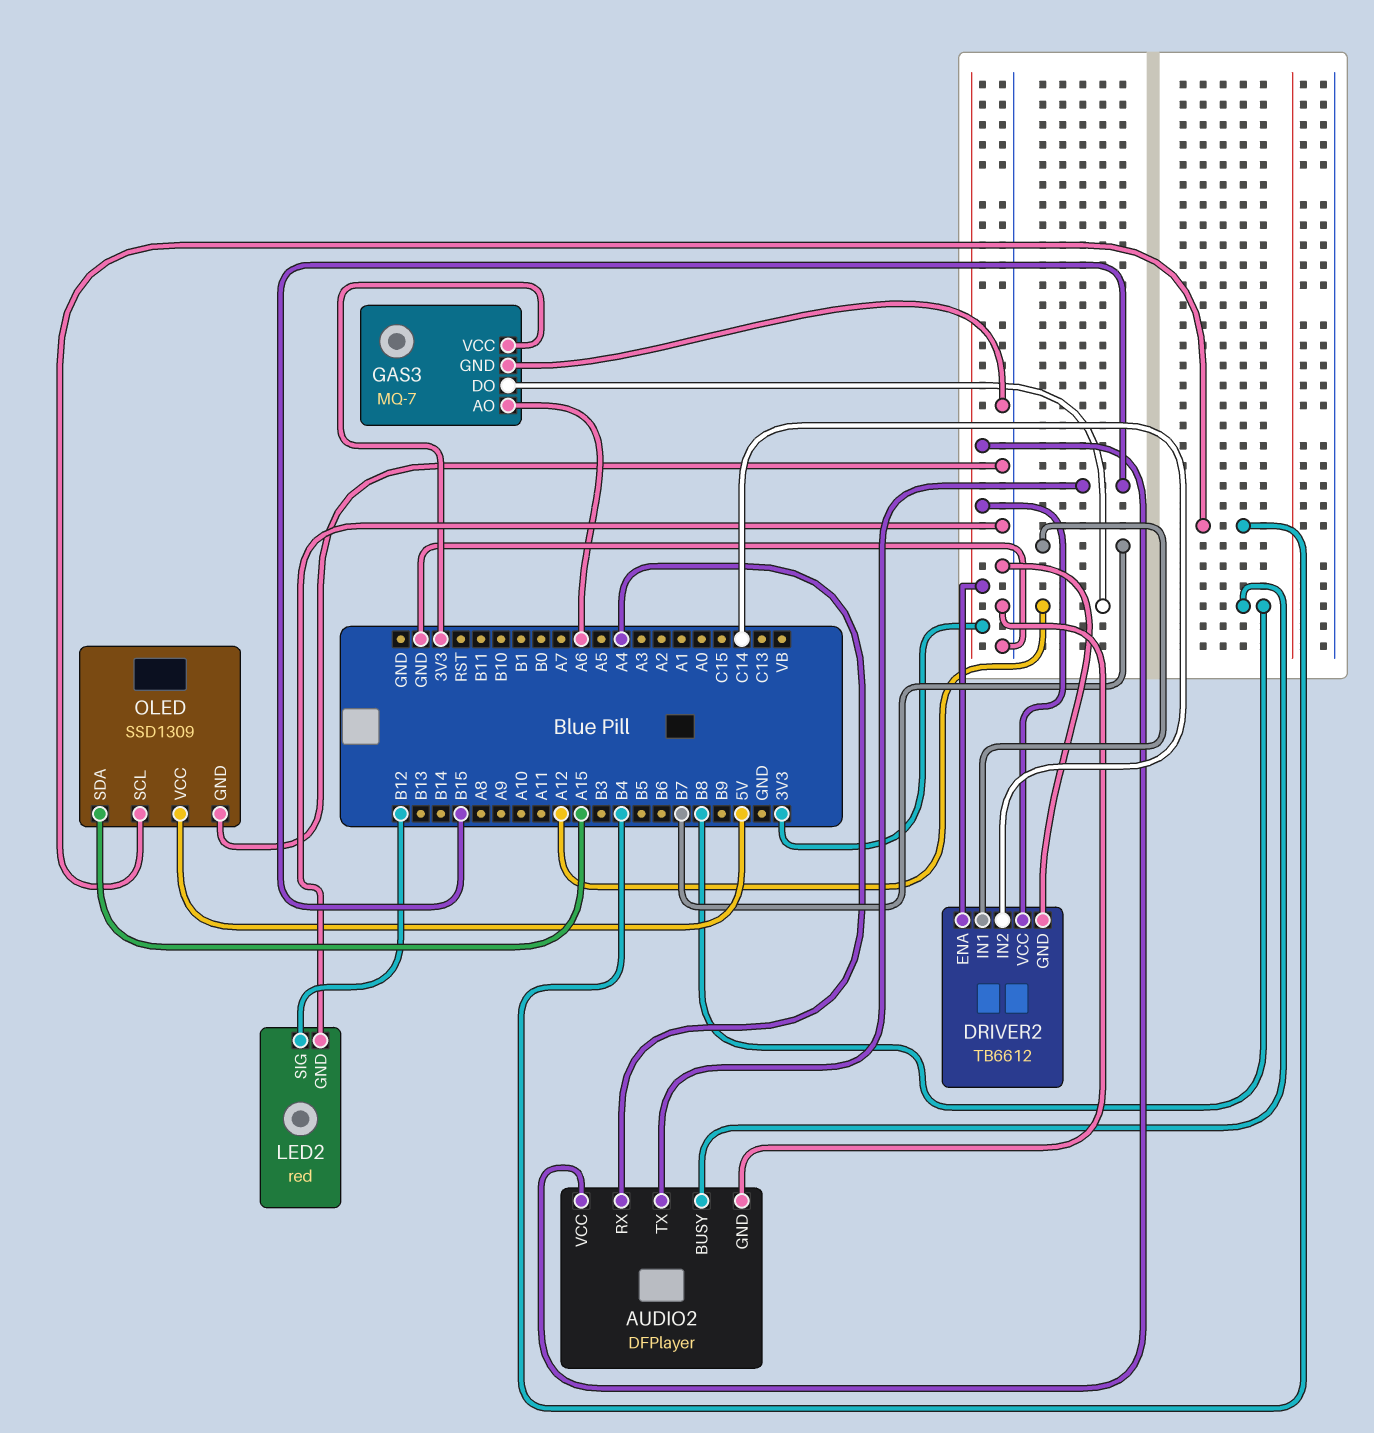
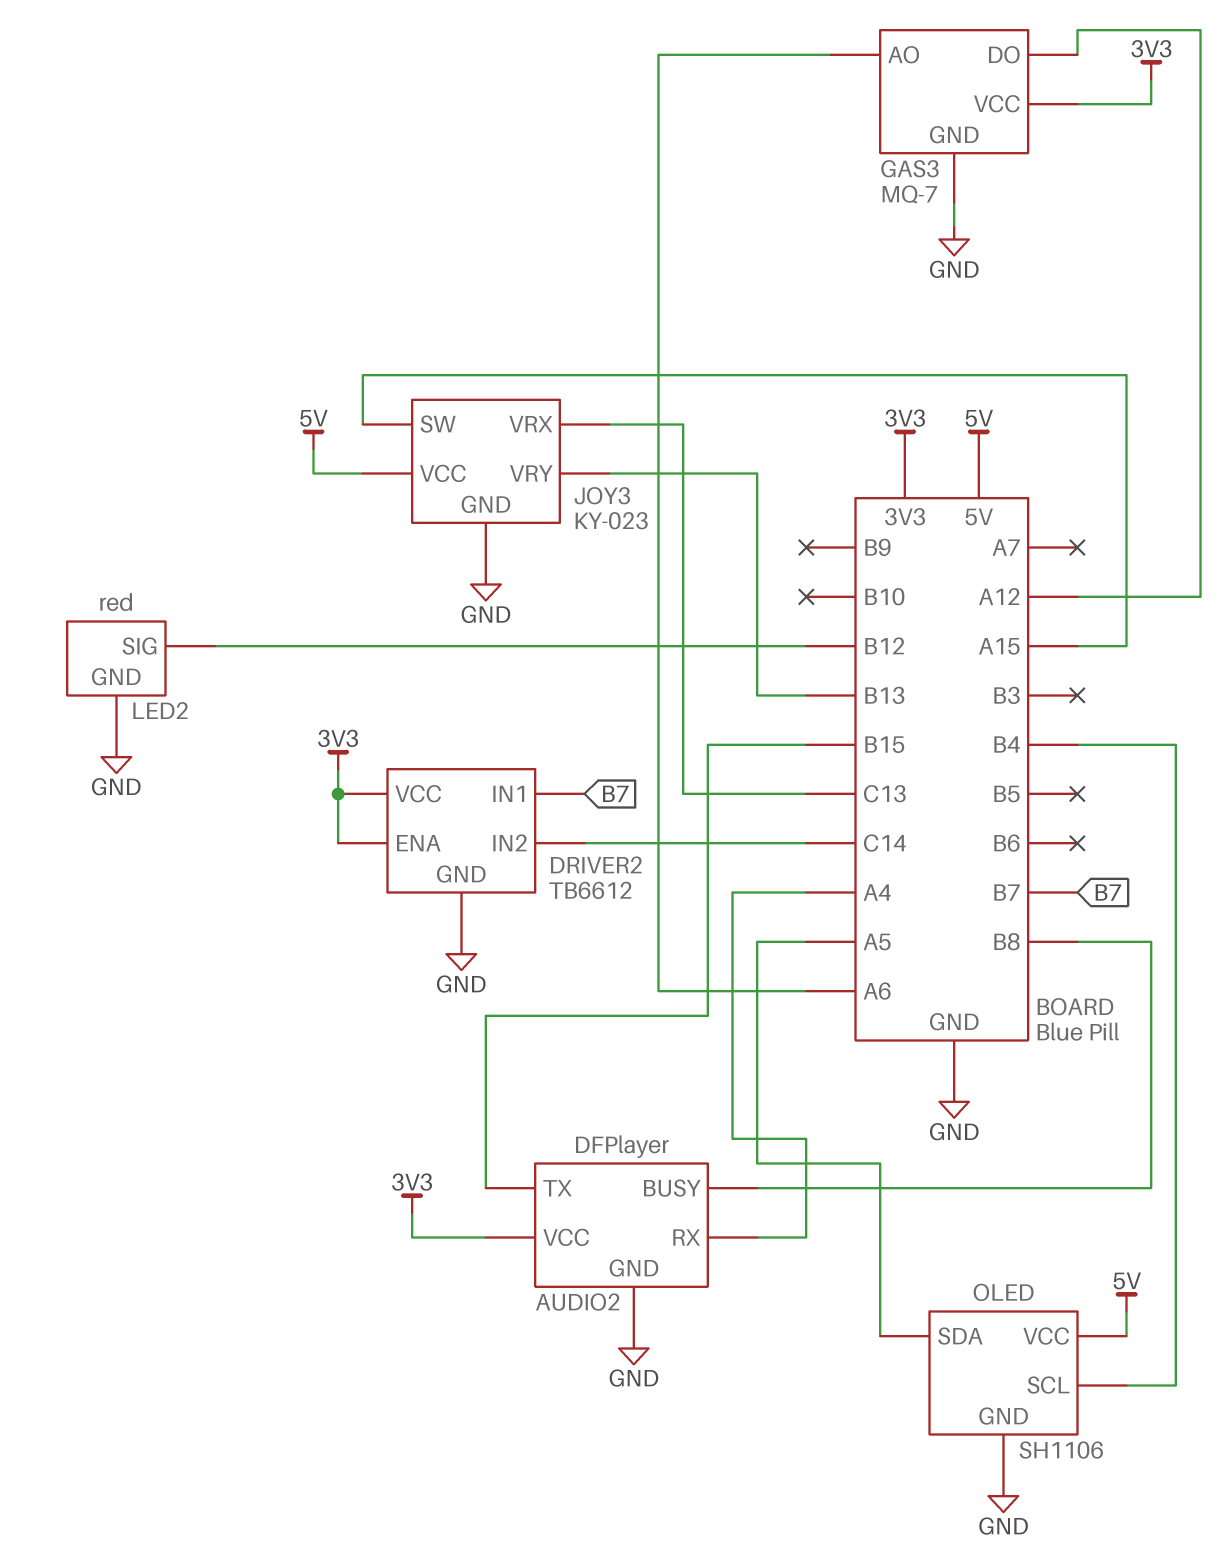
JOY3: none -> KY-023
JOY3 pin GND: none -> GND
JOY3 pin SW: none -> A15
JOY3 pin VCC: none -> 5V
JOY3 pin VRX: none -> C13
JOY3 pin VRY: none -> B13
OLED: SSD1309 -> SH1106
OLED pin SDA: A15 -> A5

